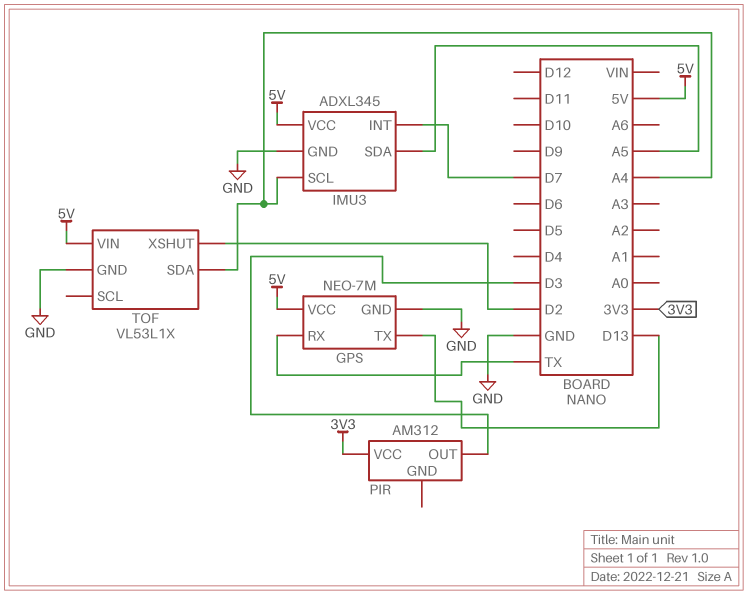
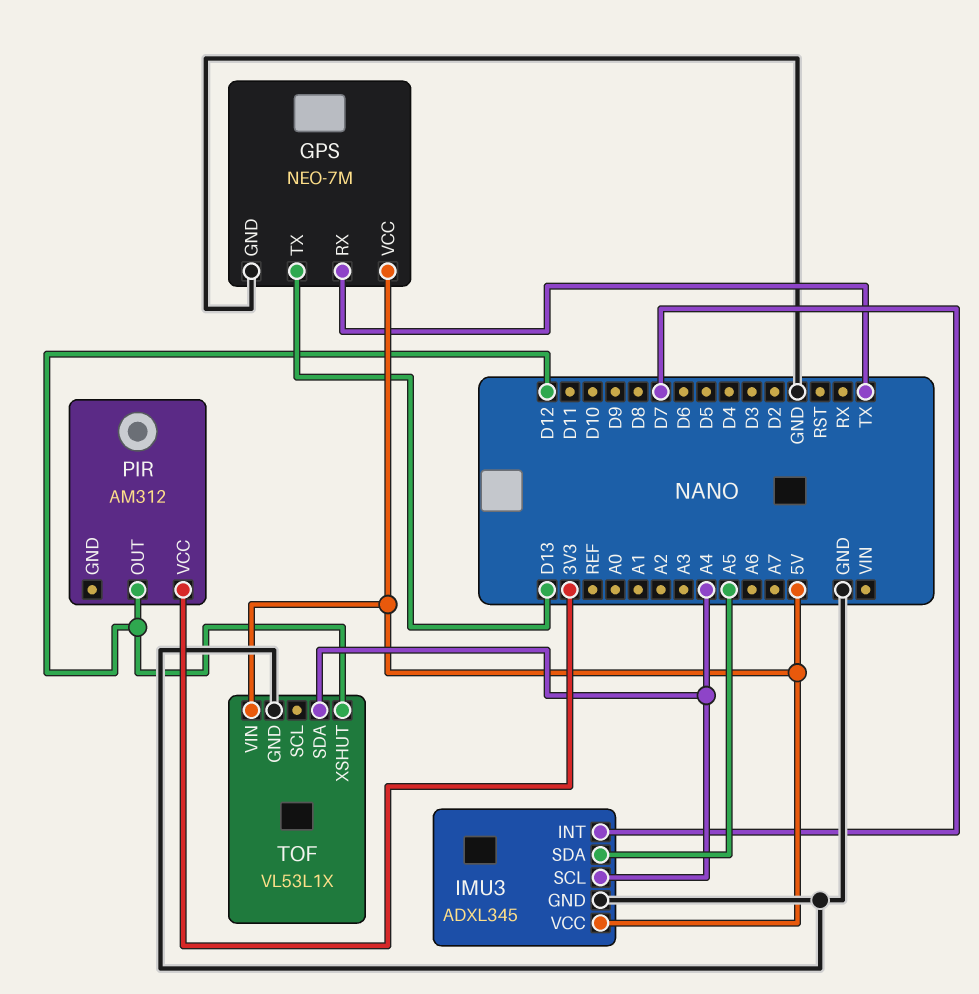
PIR pin OUT: D3 -> D12
TOF pin XSHUT: D2 -> D12

